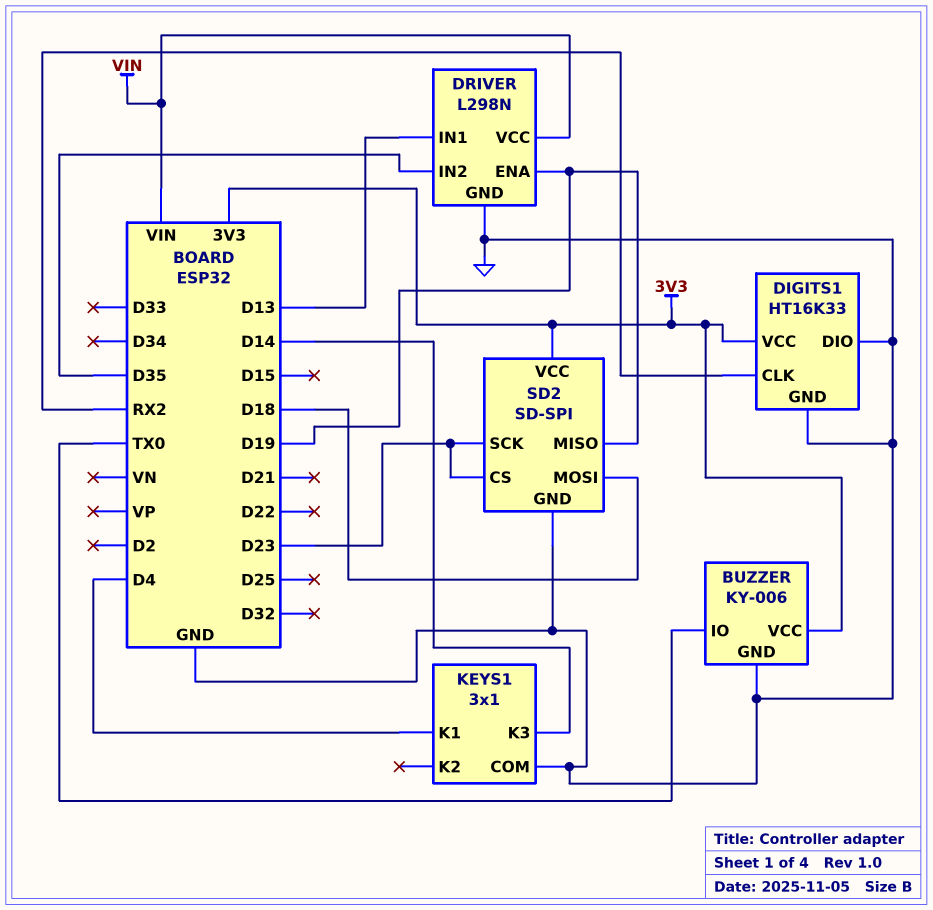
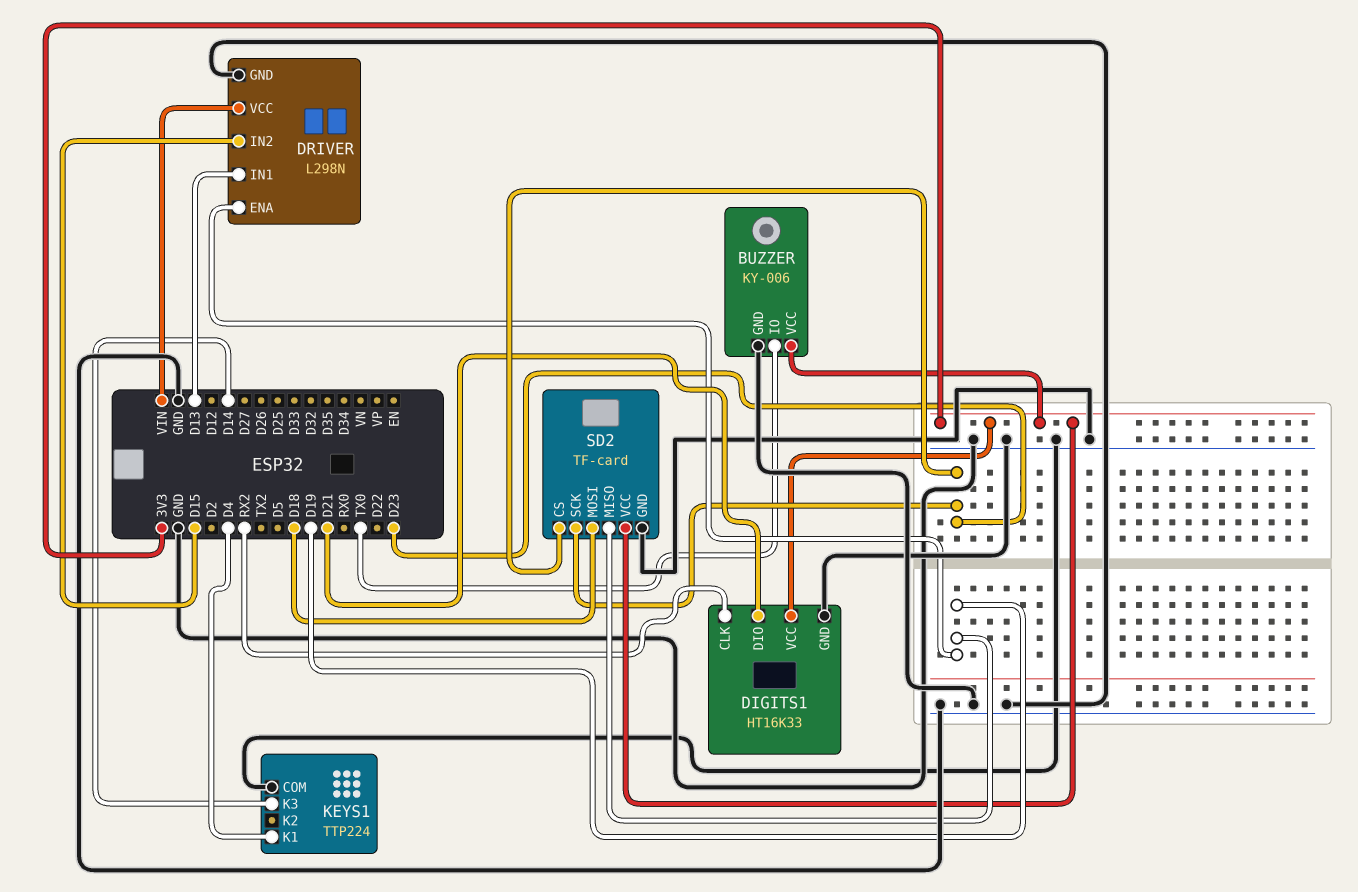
DIGITS1 pin DIO: GND -> D21
DRIVER pin IN2: D35 -> D15
KEYS1: 3x1 -> TTP224
SD2: SD-SPI -> TF-card

